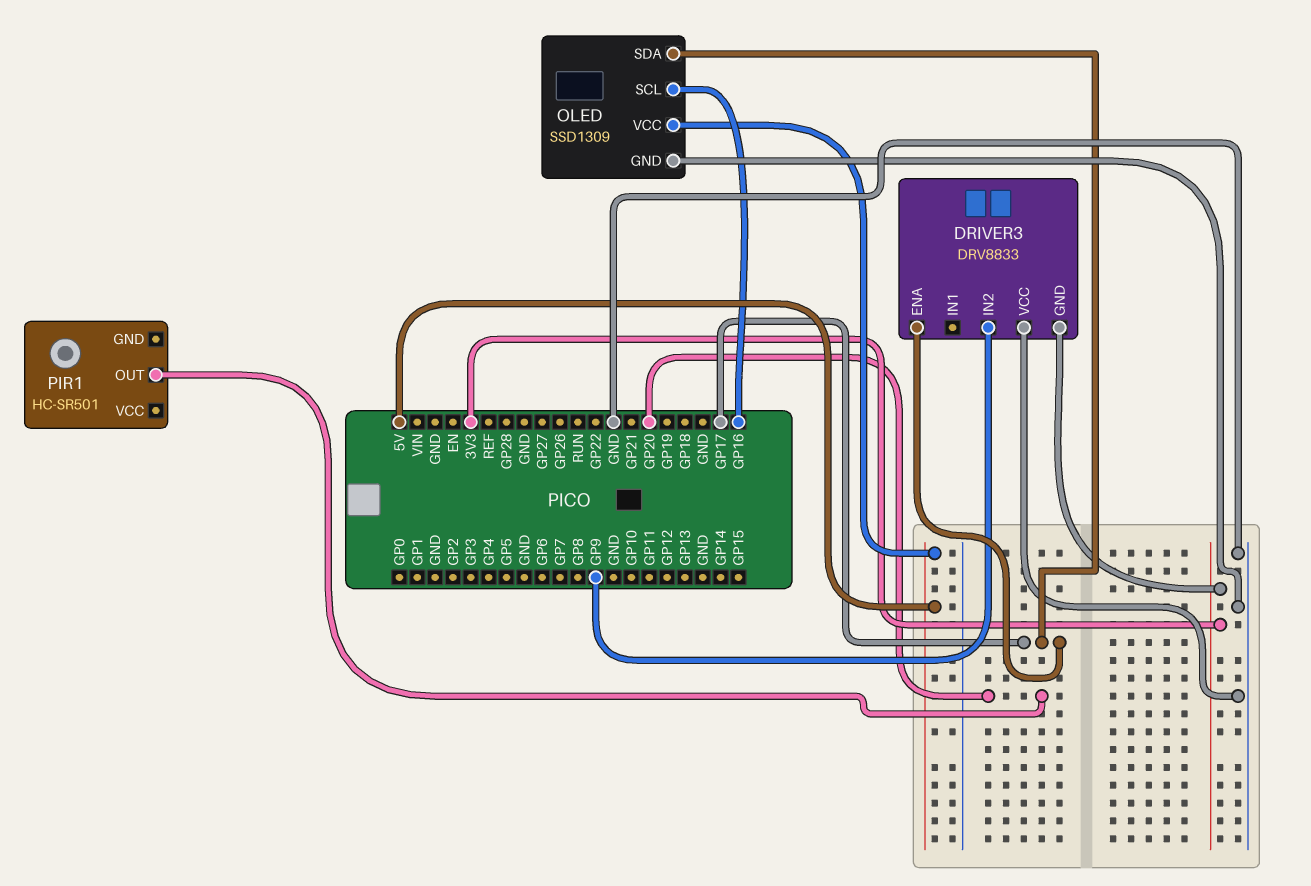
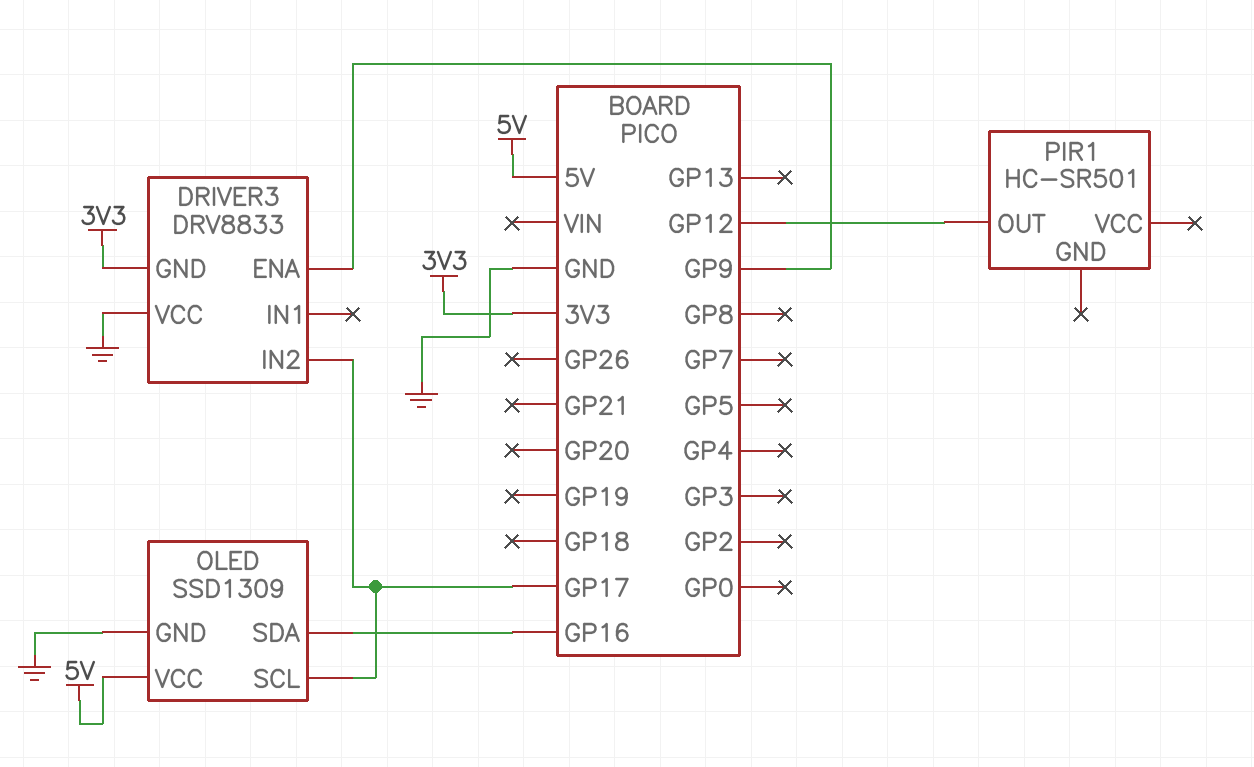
DRIVER3 pin ENA: GP17 -> GP9
DRIVER3 pin IN2: GP9 -> GP17
OLED pin SCL: GP16 -> GP17
OLED pin SDA: GP17 -> GP16
PIR1 pin OUT: GP20 -> GP12

